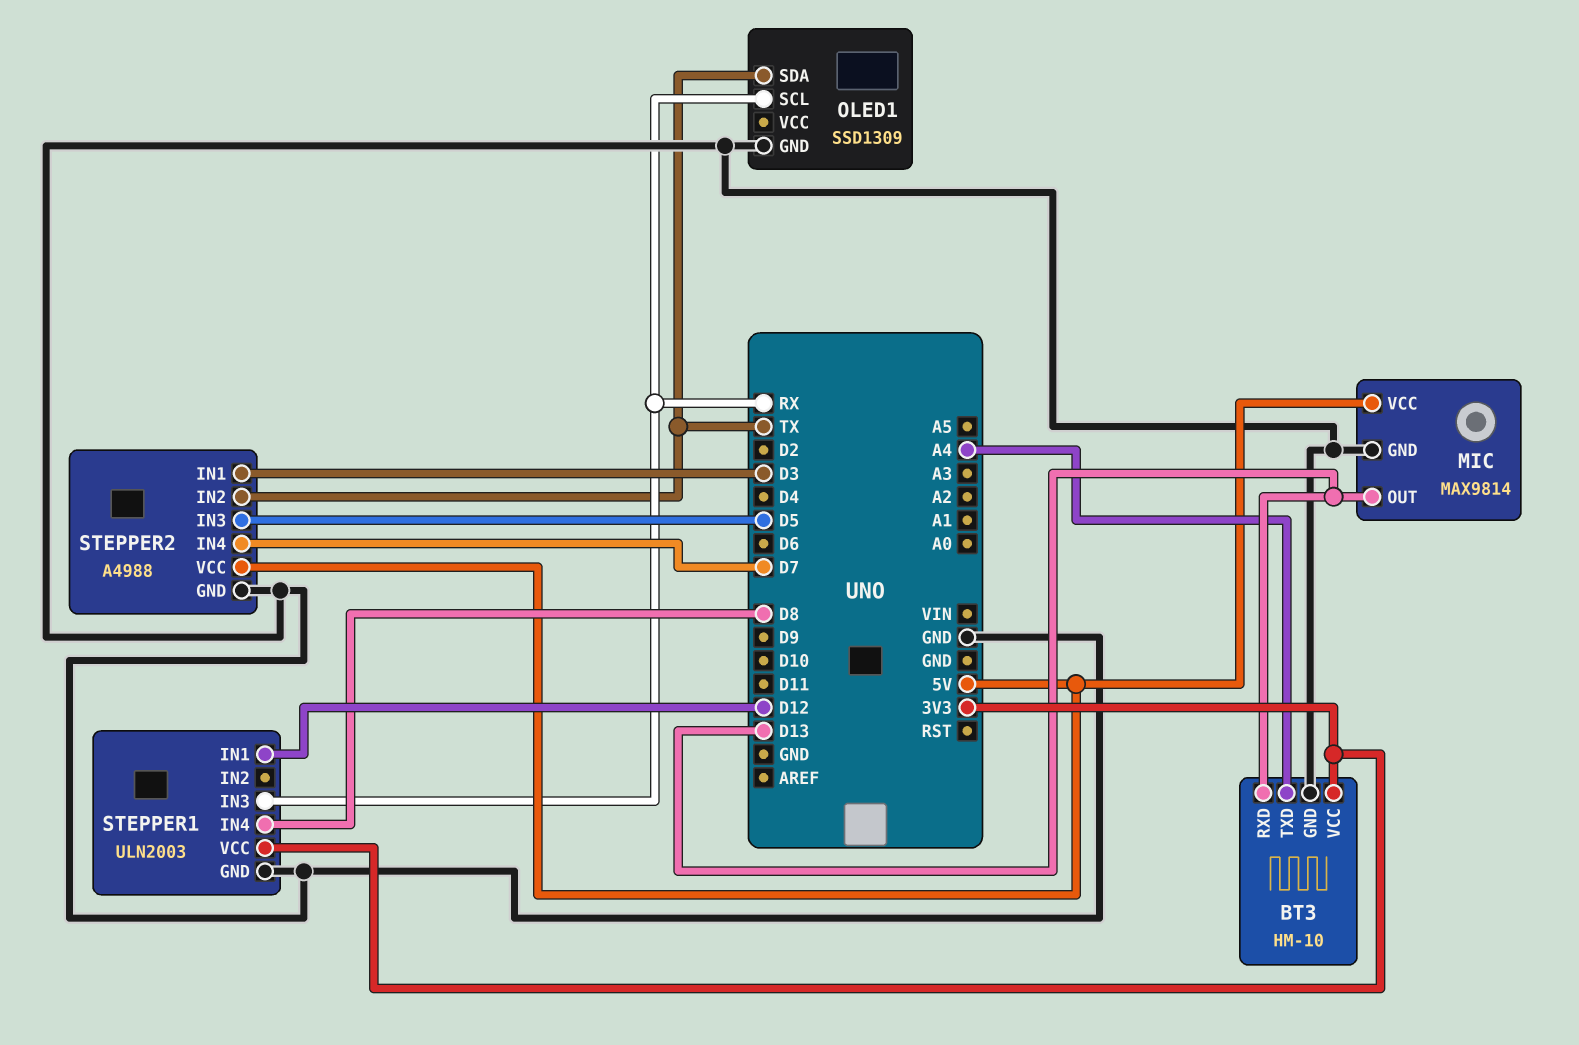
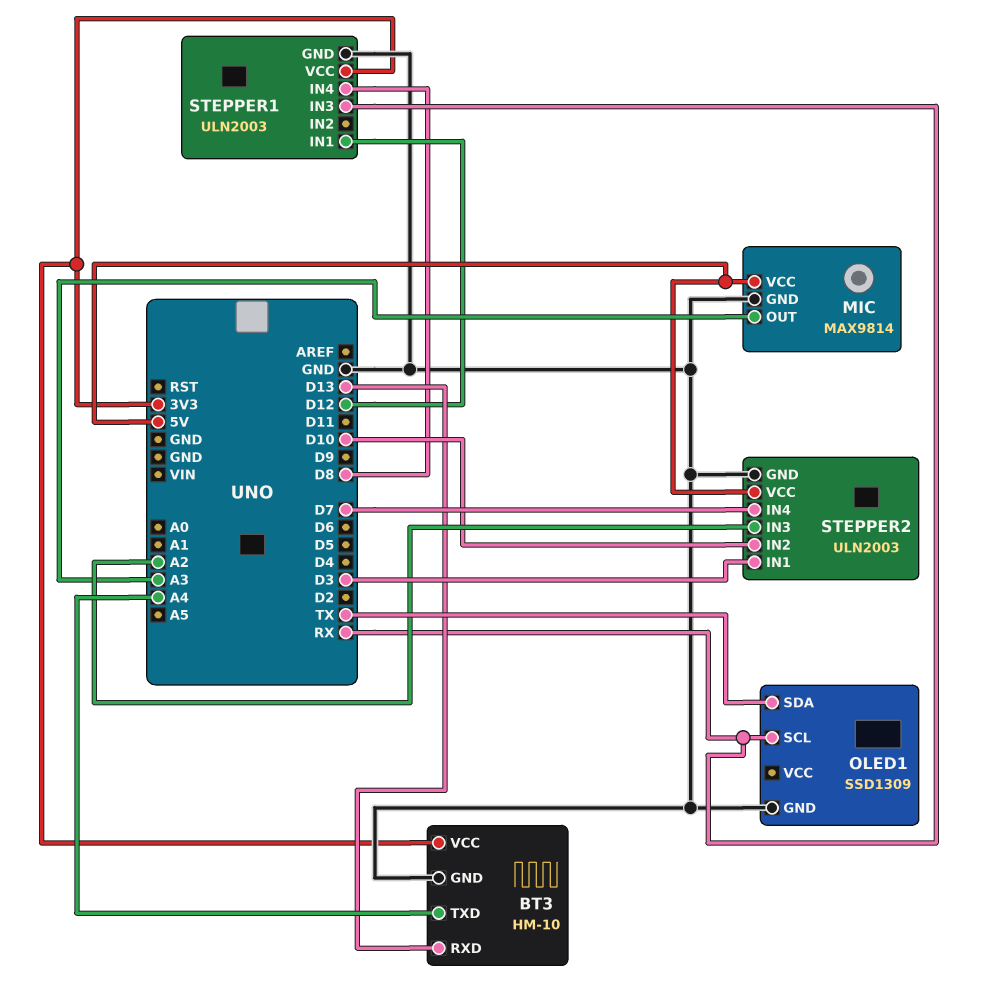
MIC pin OUT: D13 -> A3
STEPPER2: A4988 -> ULN2003
STEPPER2 pin IN2: TX -> D10
STEPPER2 pin IN3: D5 -> A2

